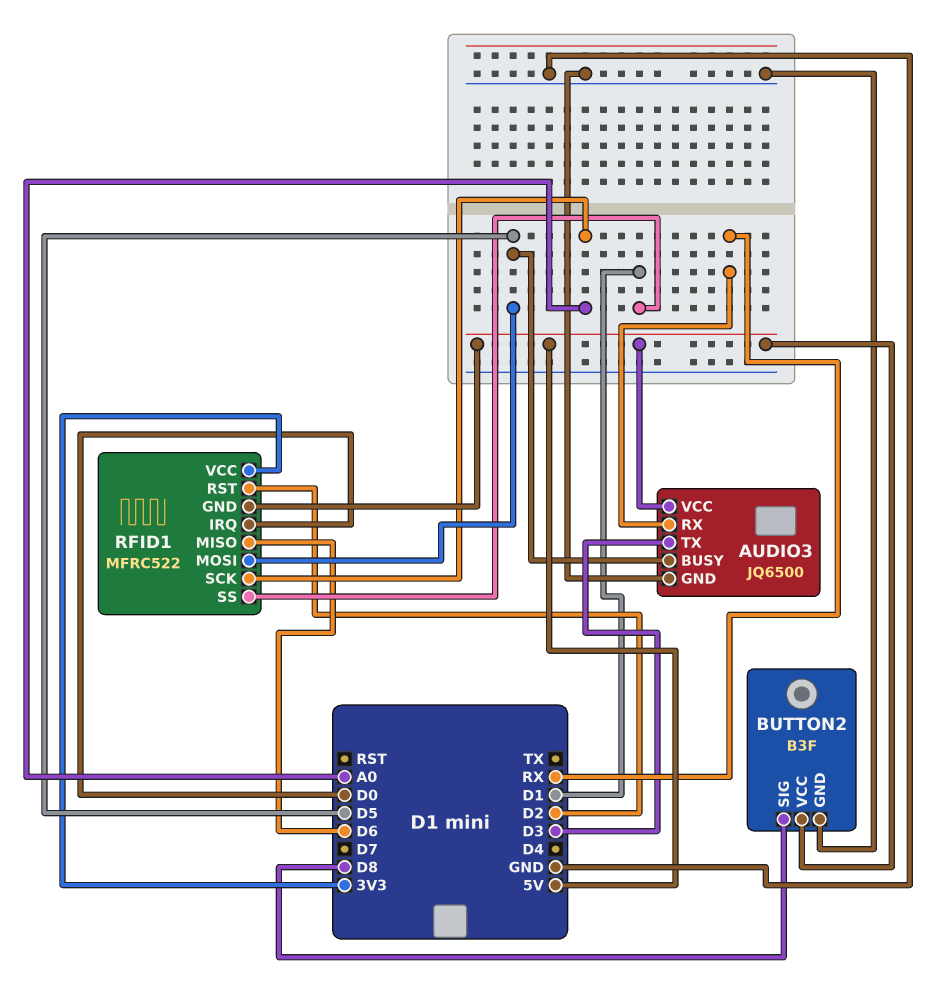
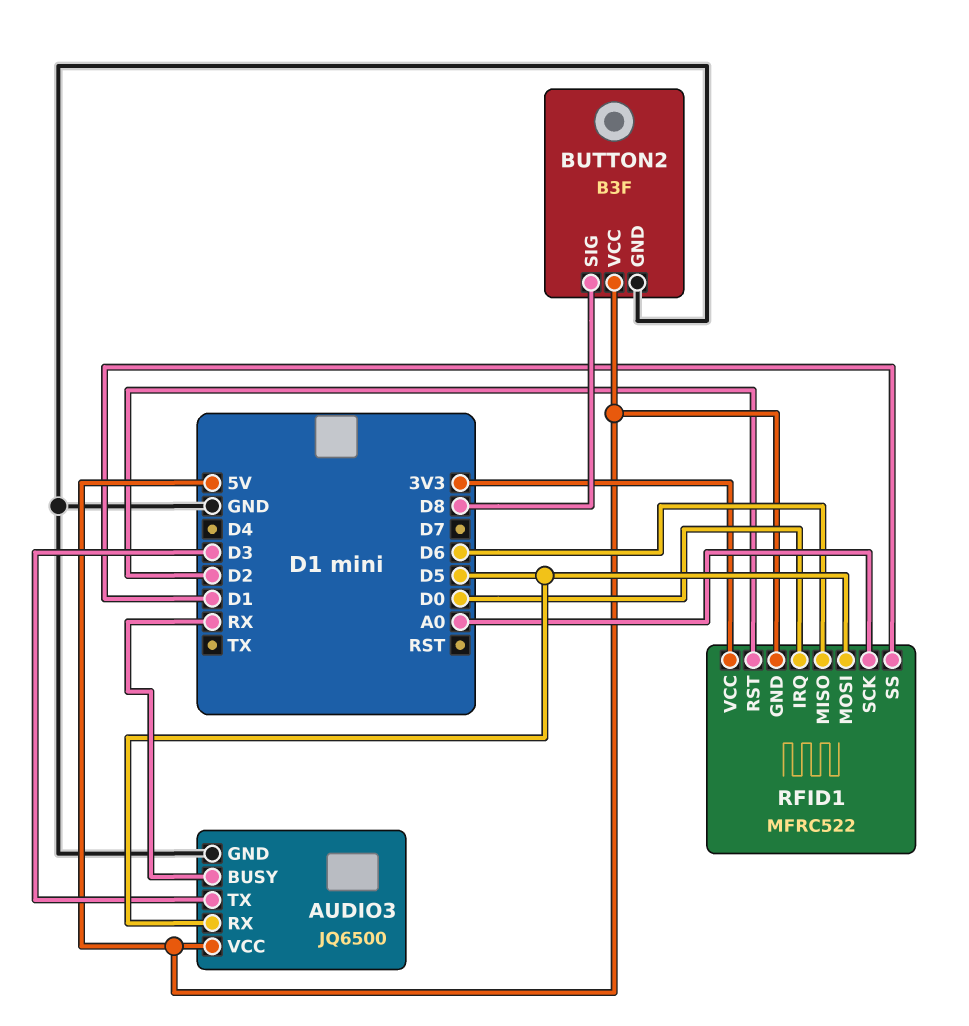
AUDIO3 pin BUSY: D5 -> RX
AUDIO3 pin RX: RX -> D5

